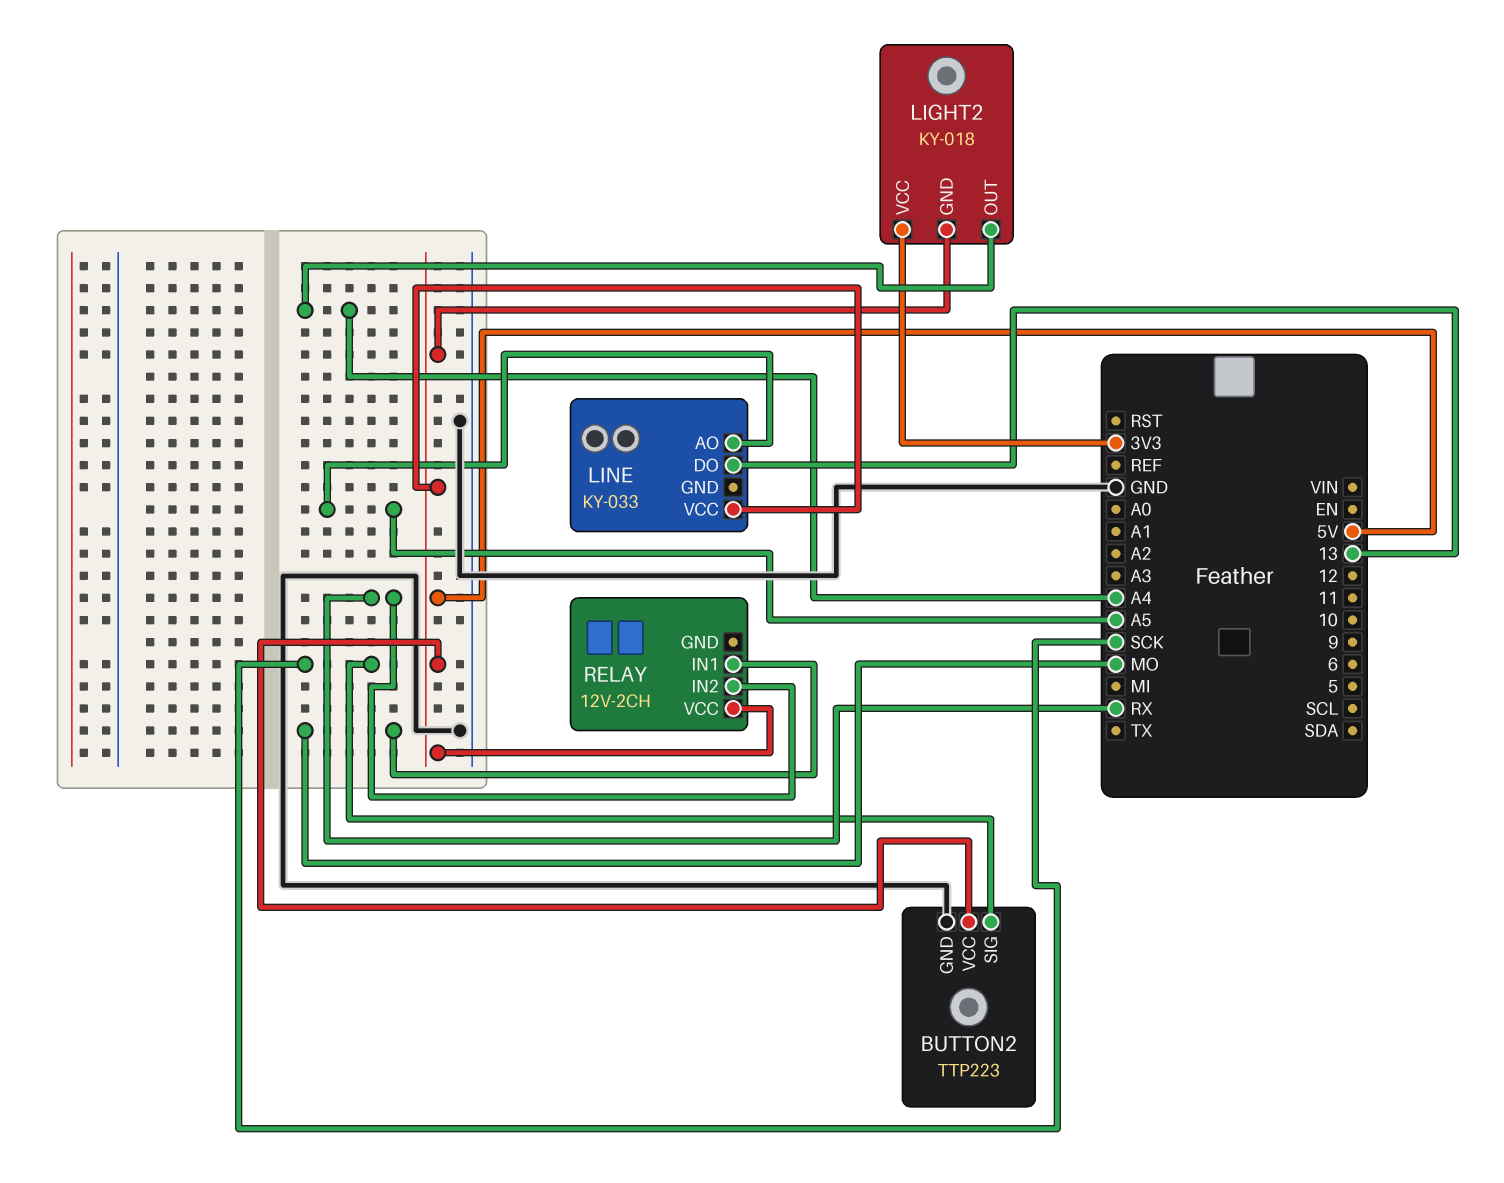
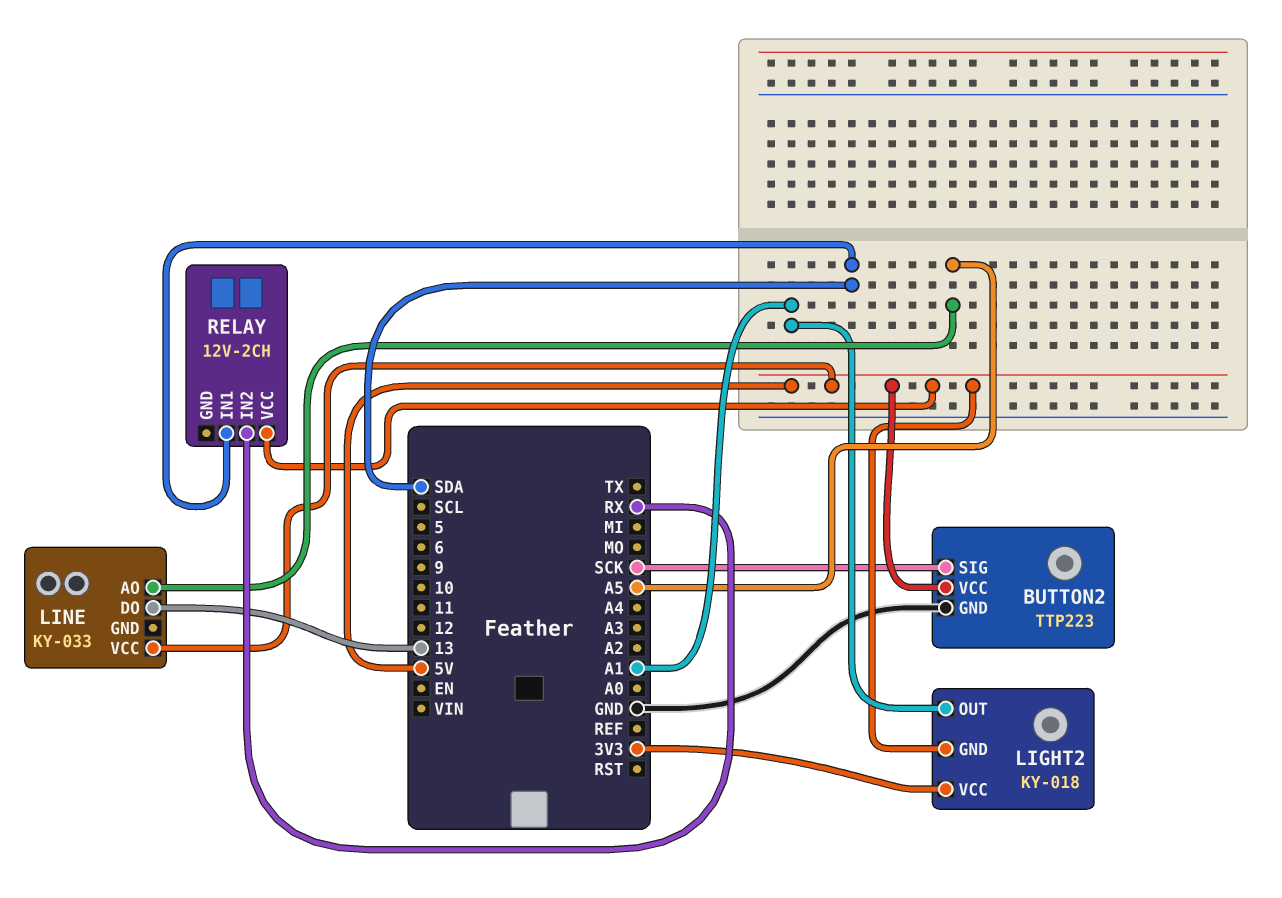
LIGHT2 pin OUT: A4 -> A1
RELAY pin IN1: MO -> SDA

